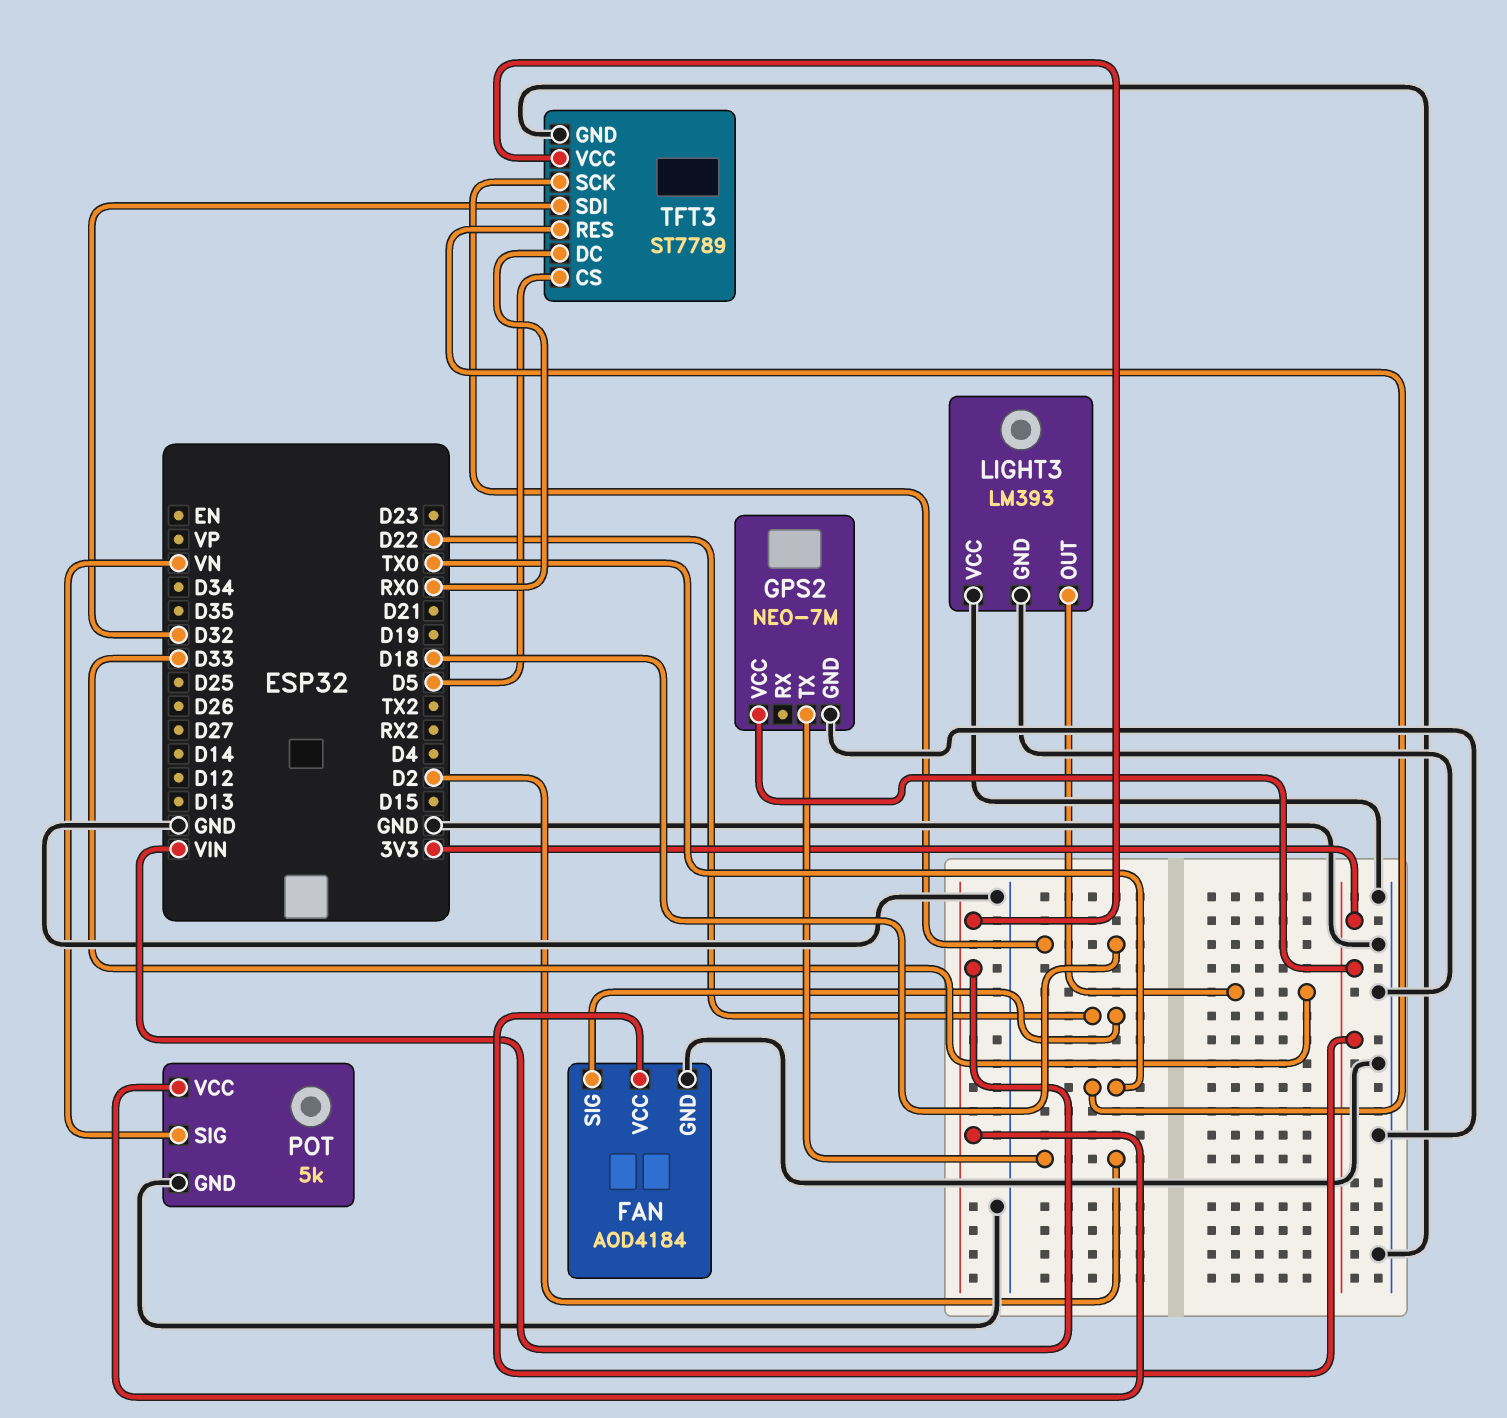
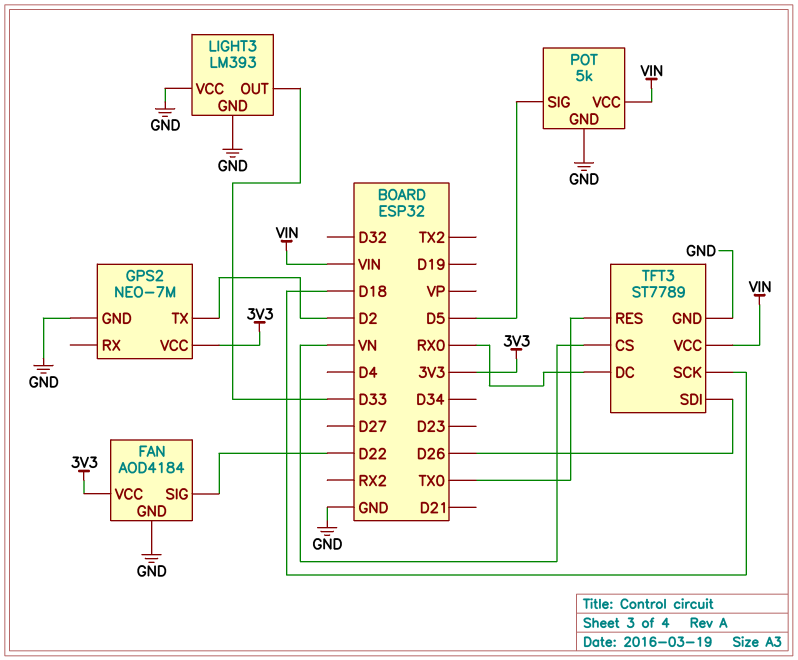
POT pin SIG: VN -> D5
TFT3 pin CS: D5 -> VN
TFT3 pin SDI: D32 -> D26

